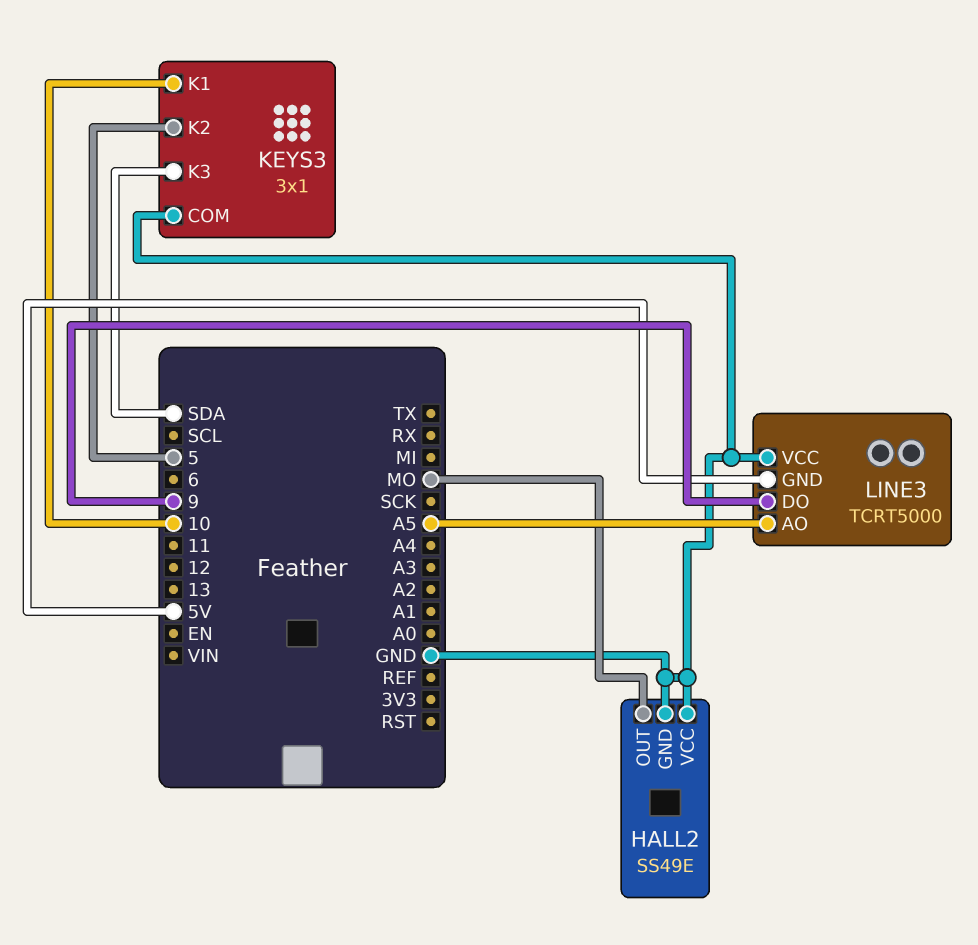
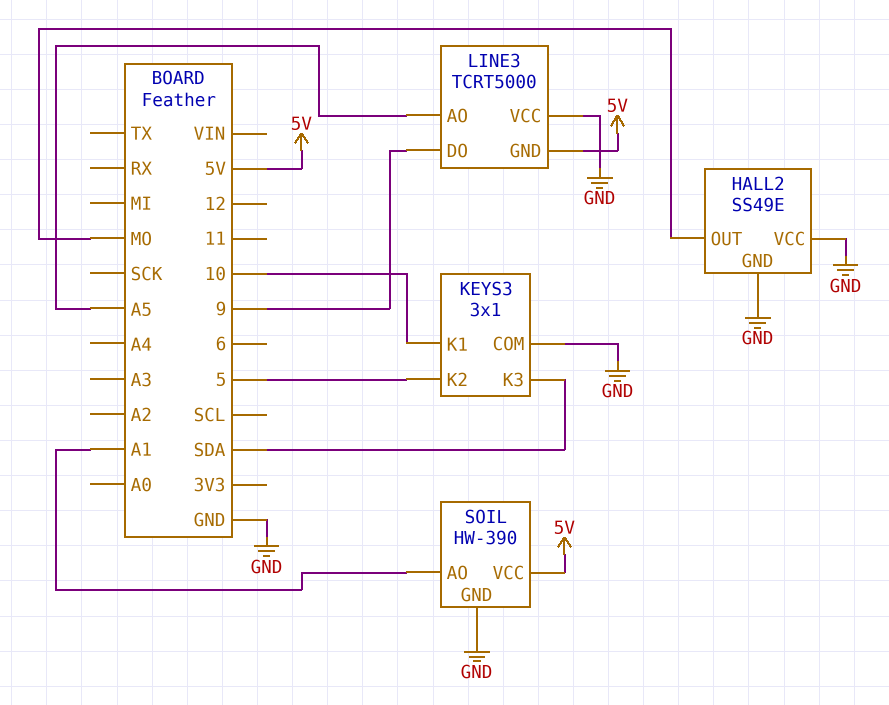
SOIL: none -> HW-390
SOIL pin AO: none -> A1
SOIL pin GND: none -> GND
SOIL pin VCC: none -> 5V

